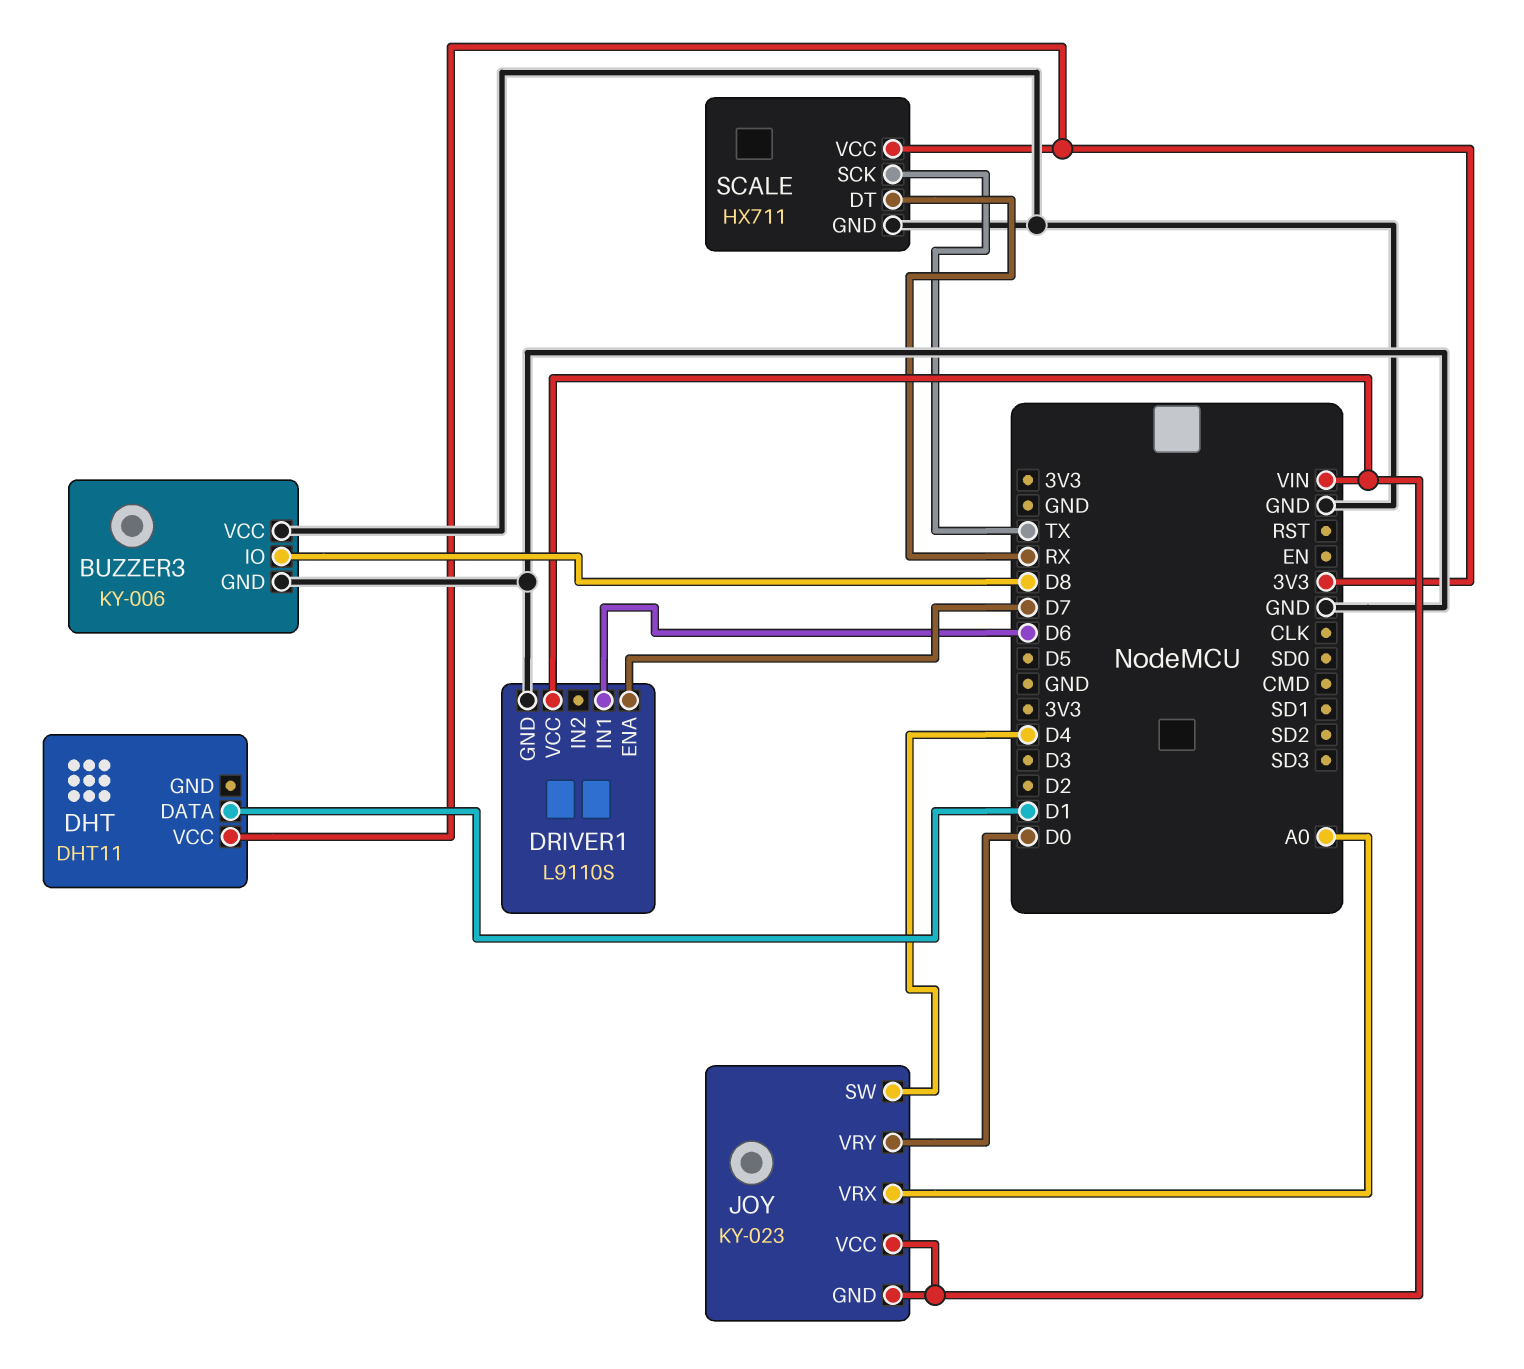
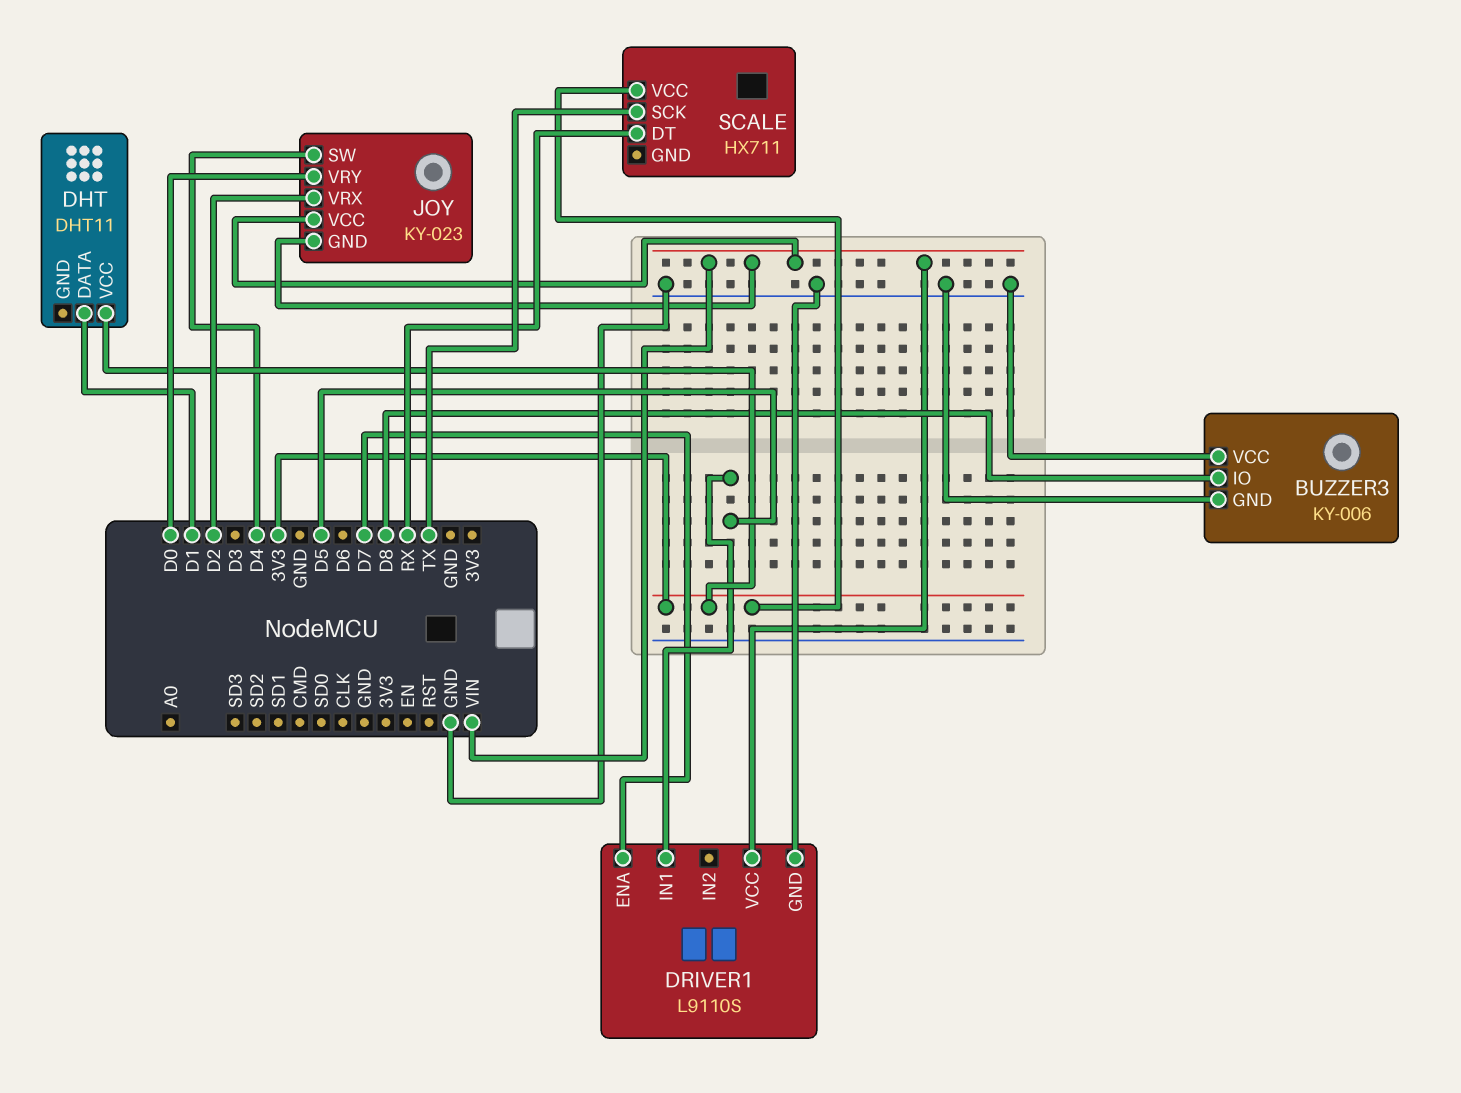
DRIVER1 pin IN1: D6 -> D5
JOY pin VRX: A0 -> D2
SCALE pin GND: GND -> none

